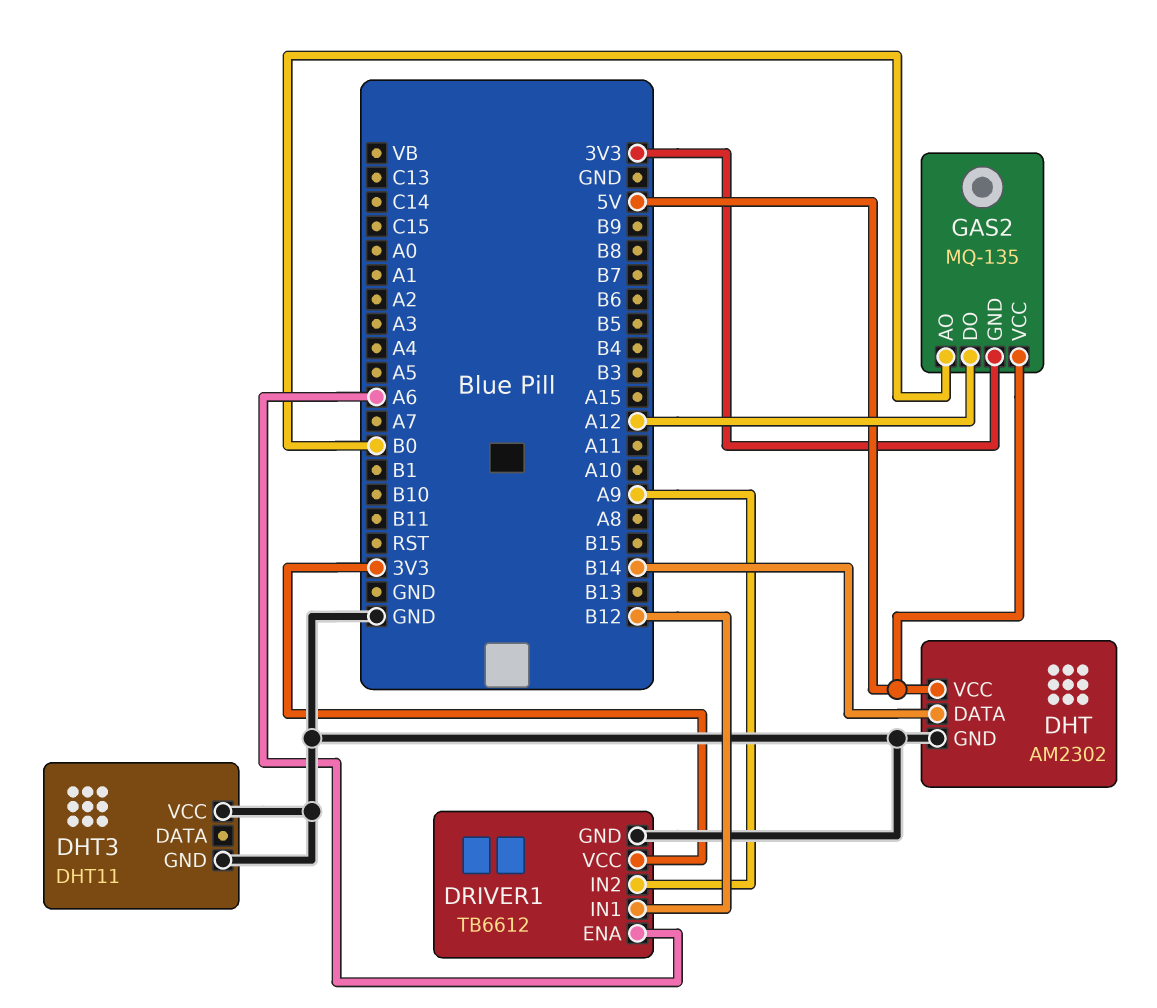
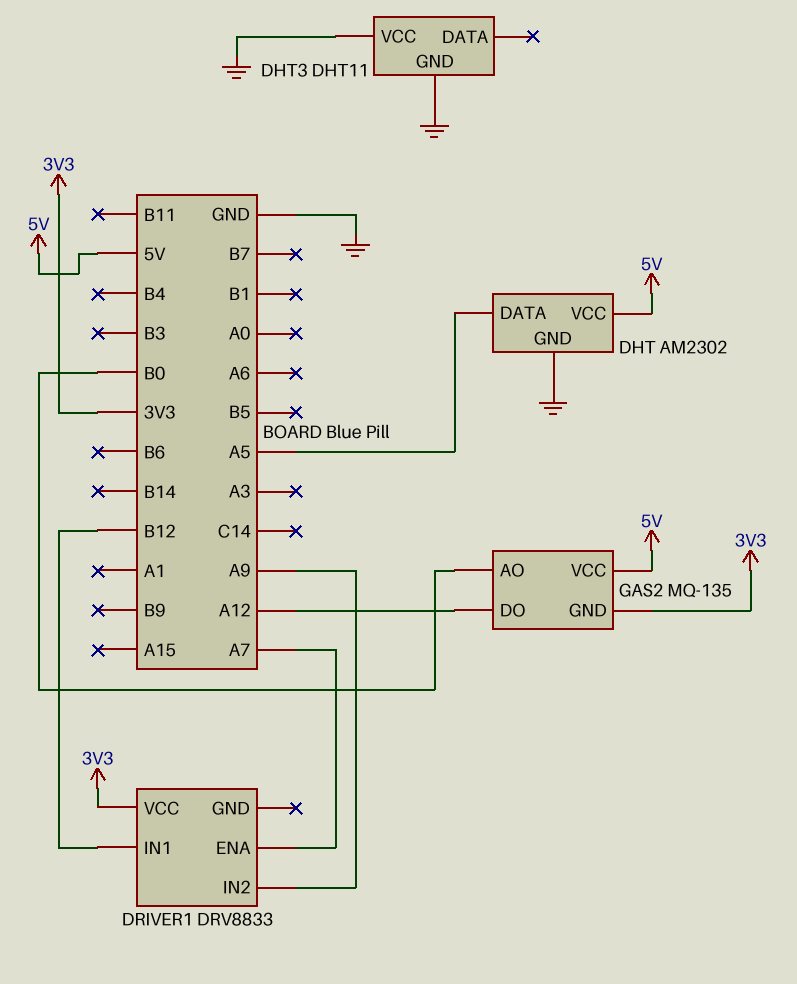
DHT pin DATA: B14 -> A5
DRIVER1: TB6612 -> DRV8833
DRIVER1 pin ENA: A6 -> A7
DRIVER1 pin GND: GND -> none

